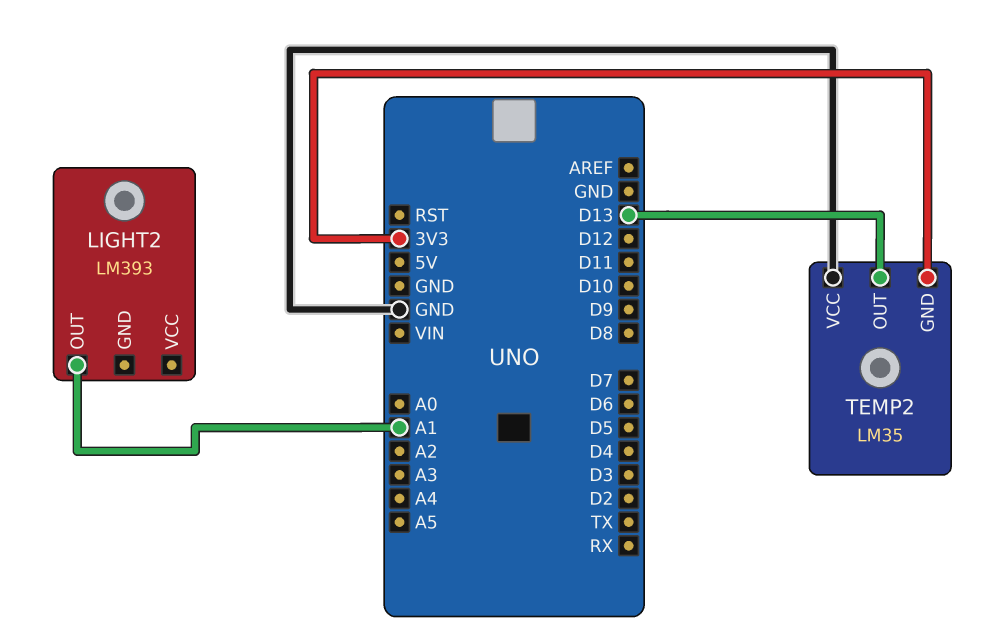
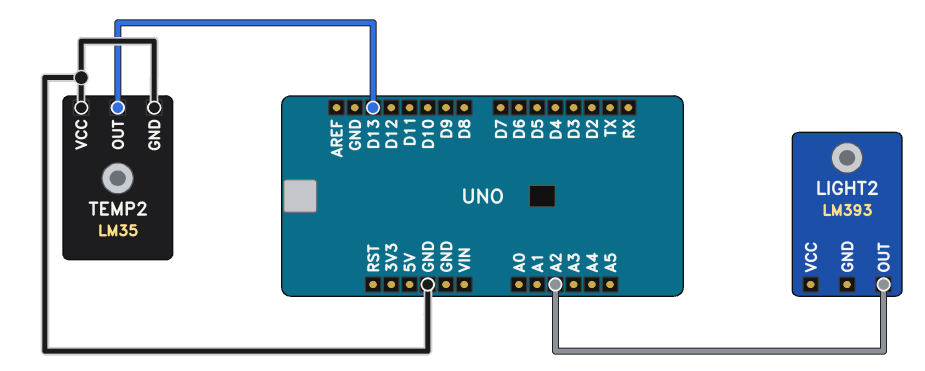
LIGHT2 pin OUT: A1 -> A2
TEMP2 pin GND: 3V3 -> GND

